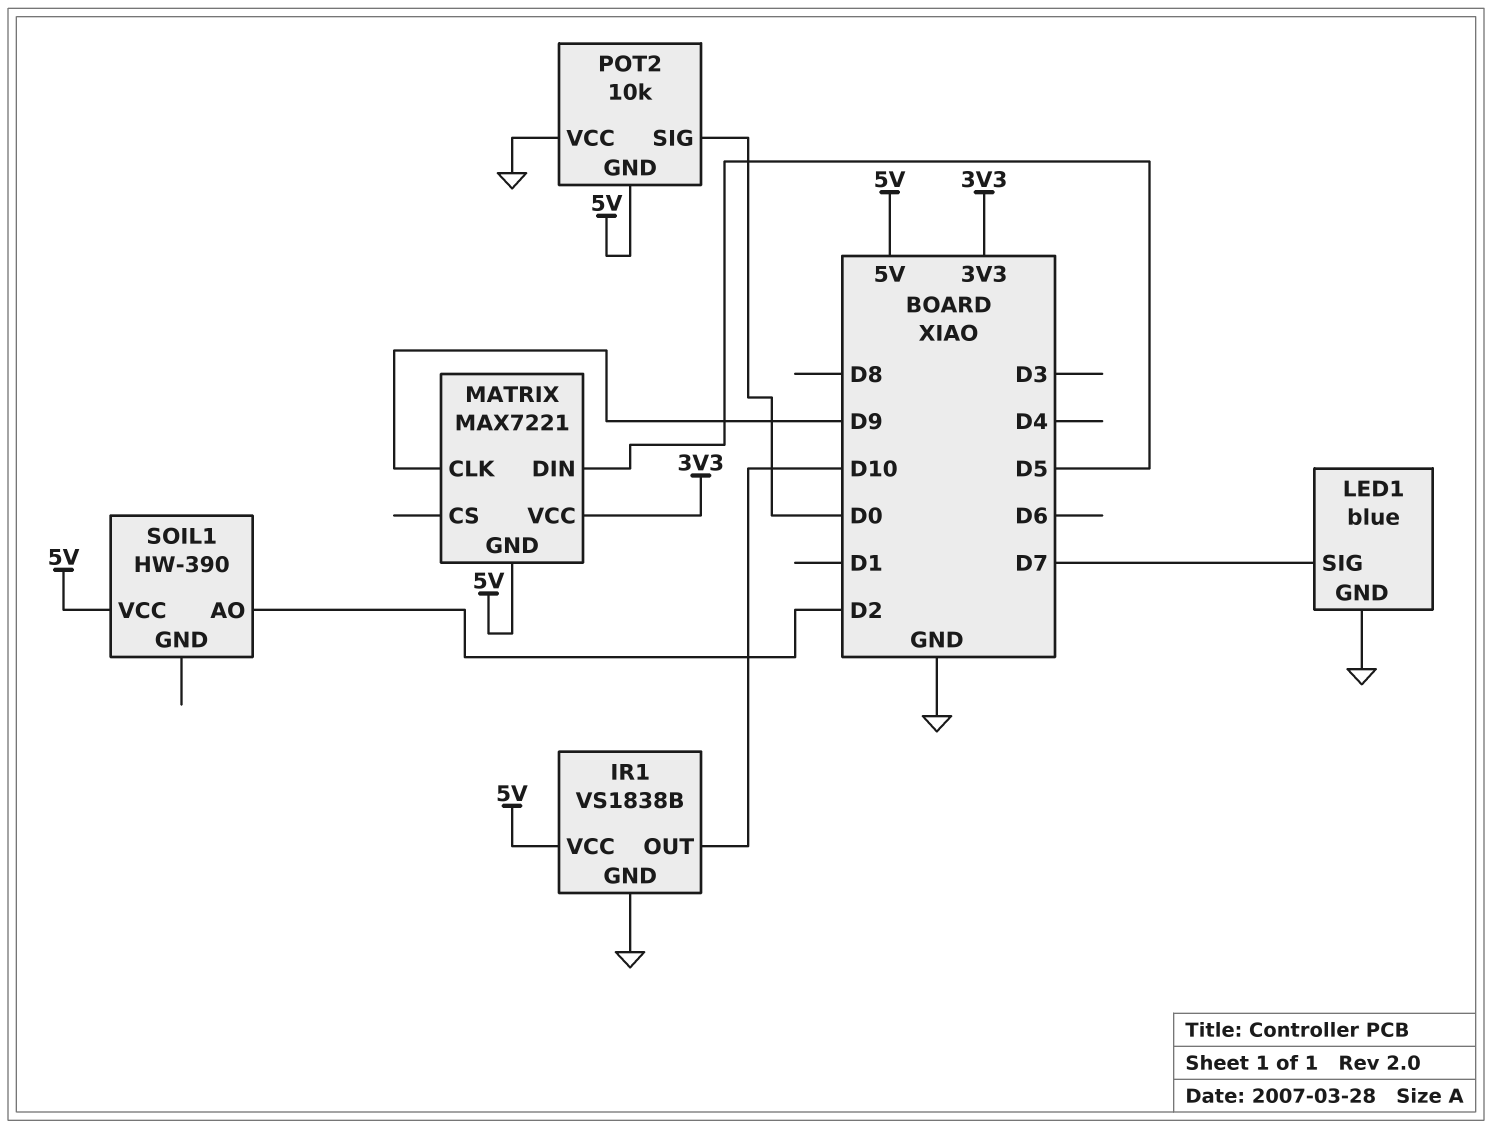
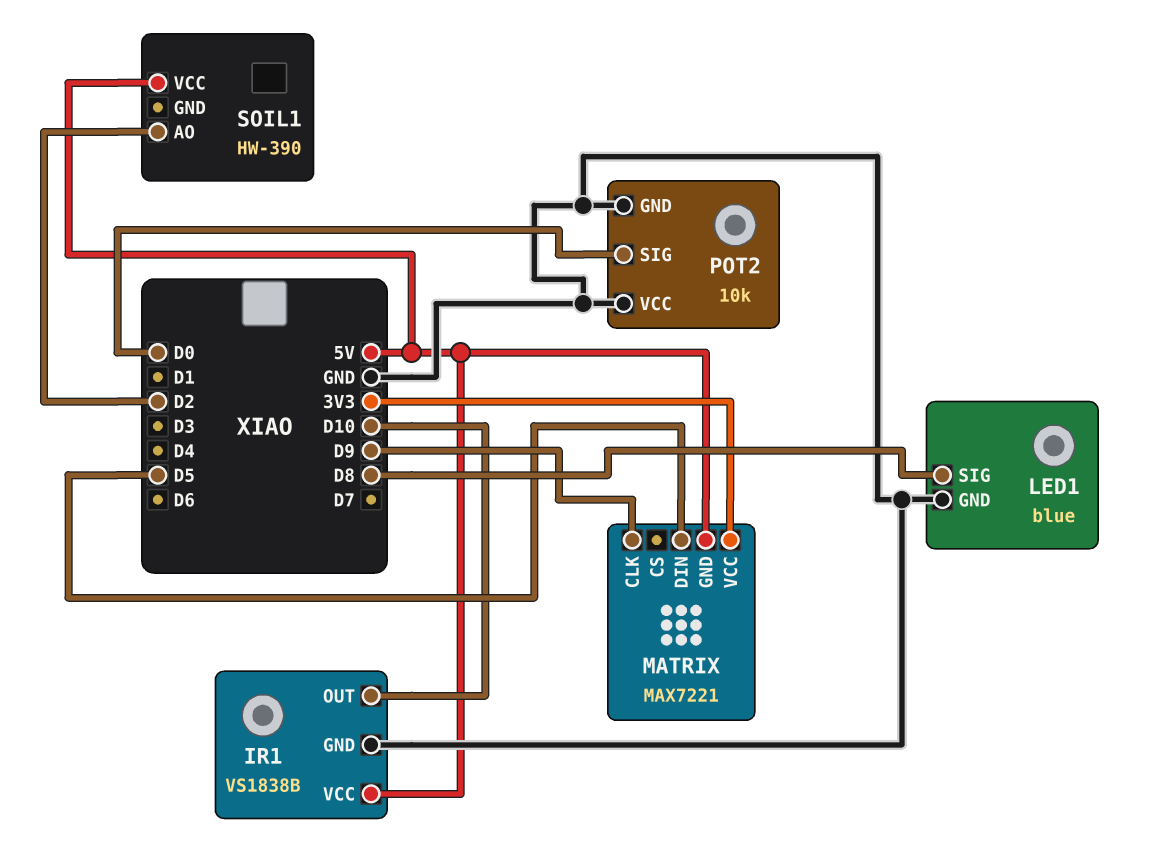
LED1 pin SIG: D7 -> D8
POT2 pin GND: 5V -> GND

